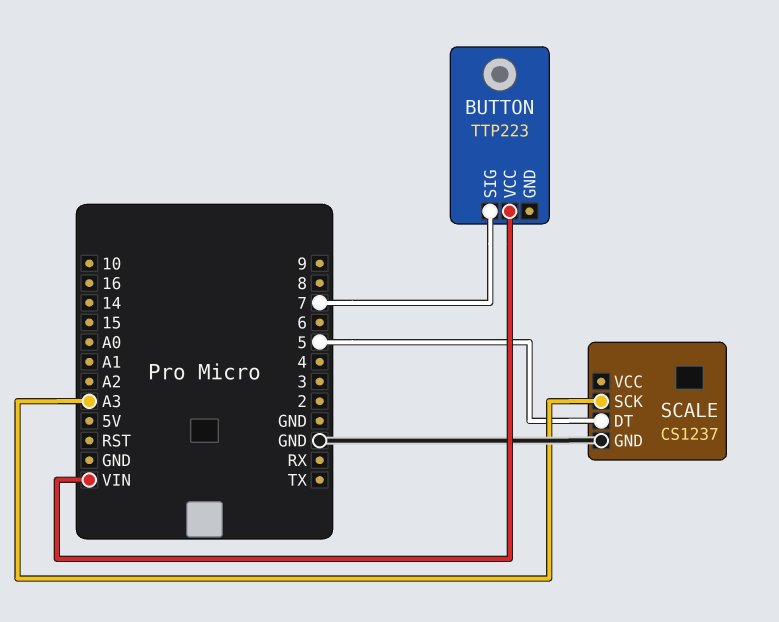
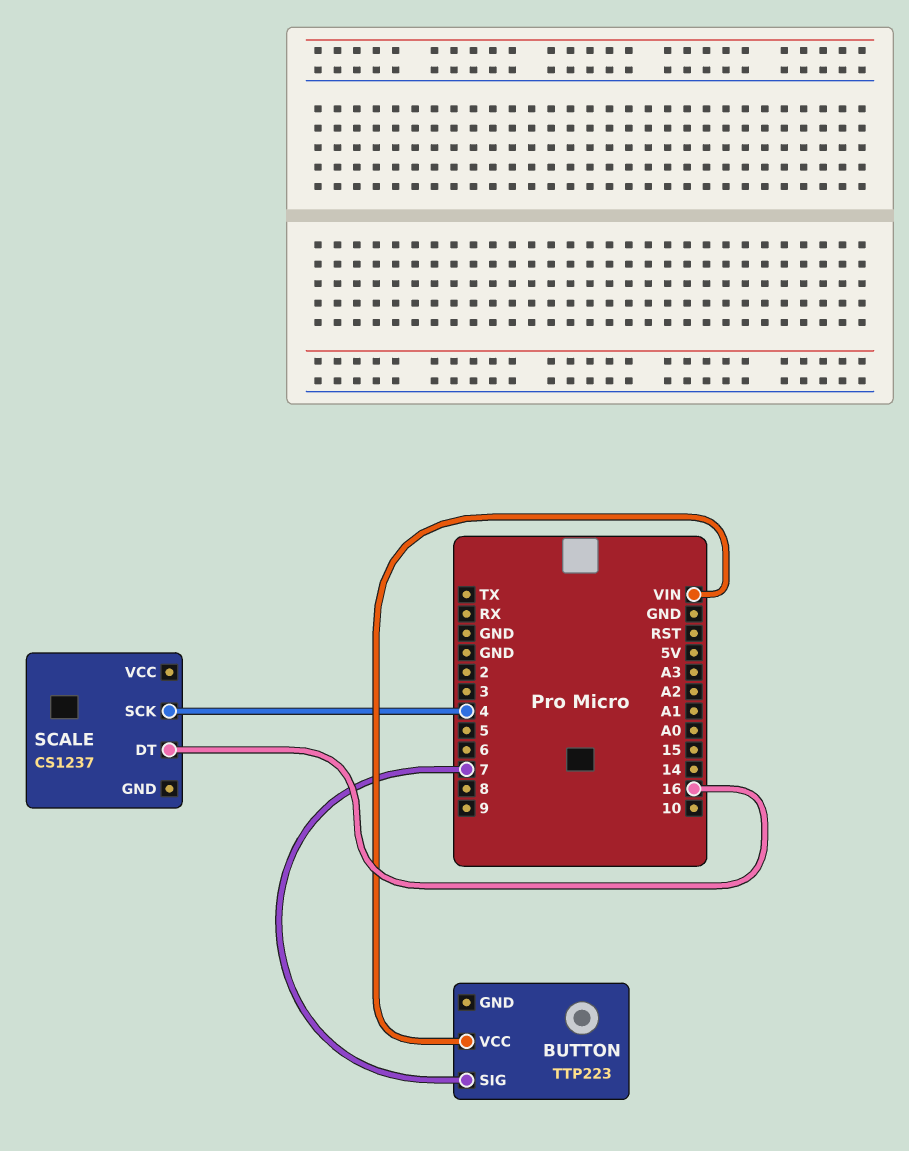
SCALE pin DT: 5 -> 16
SCALE pin GND: GND -> none
SCALE pin SCK: A3 -> 4

